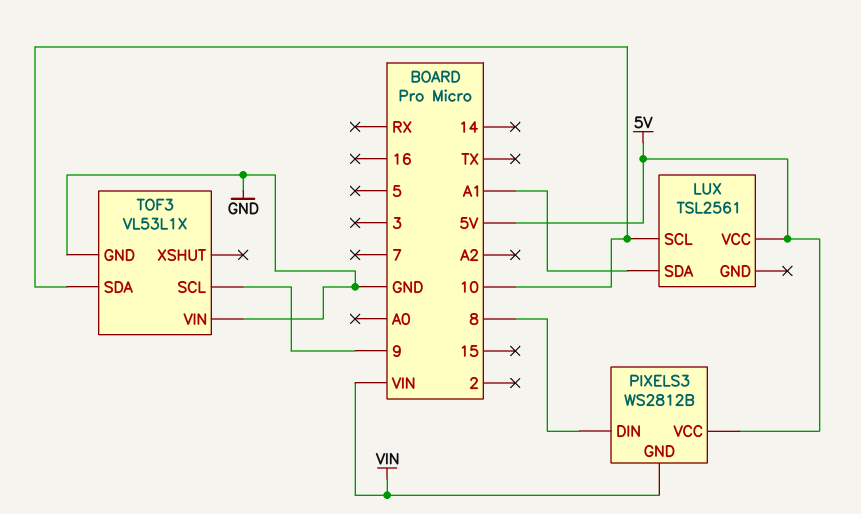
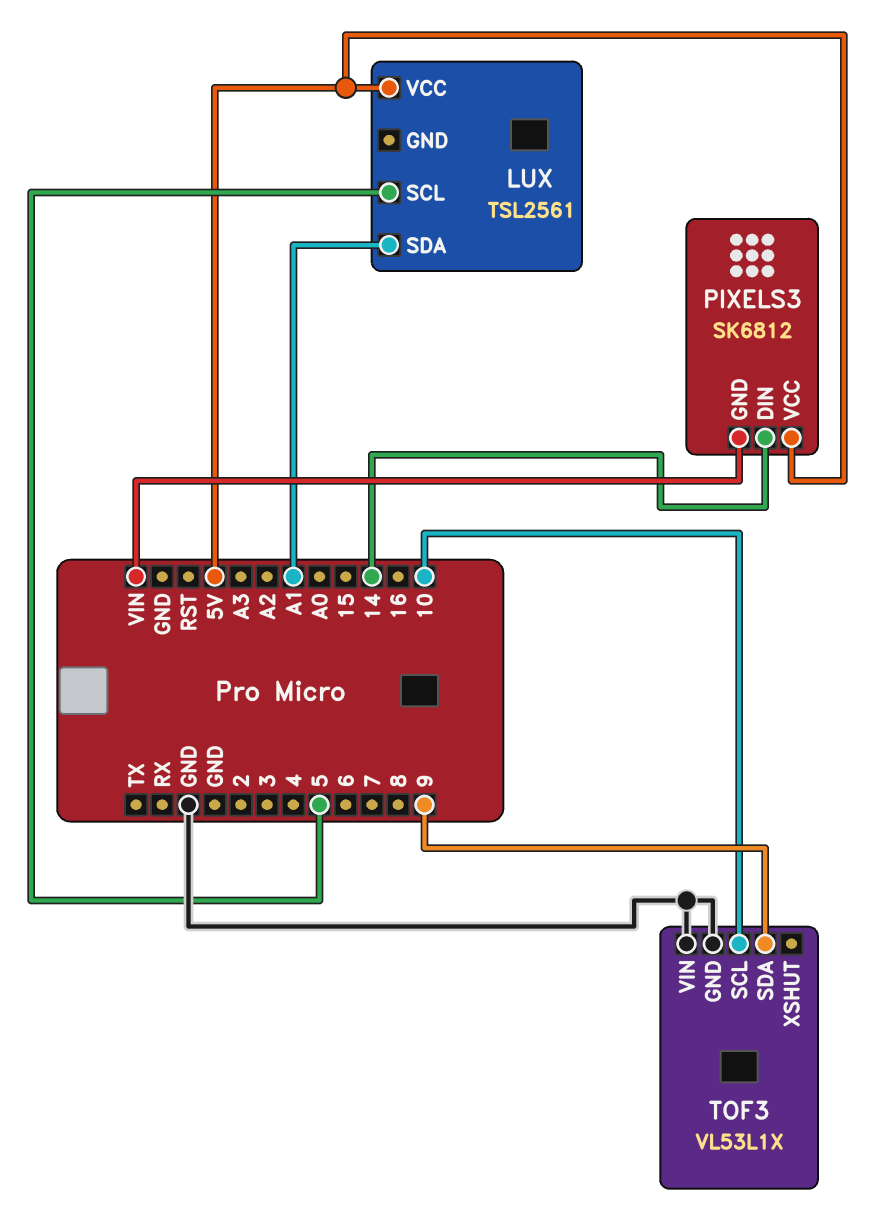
LUX pin SCL: 10 -> 5
PIXELS3: WS2812B -> SK6812
PIXELS3 pin DIN: 8 -> 14
TOF3 pin SCL: 9 -> 10
TOF3 pin SDA: 10 -> 9

